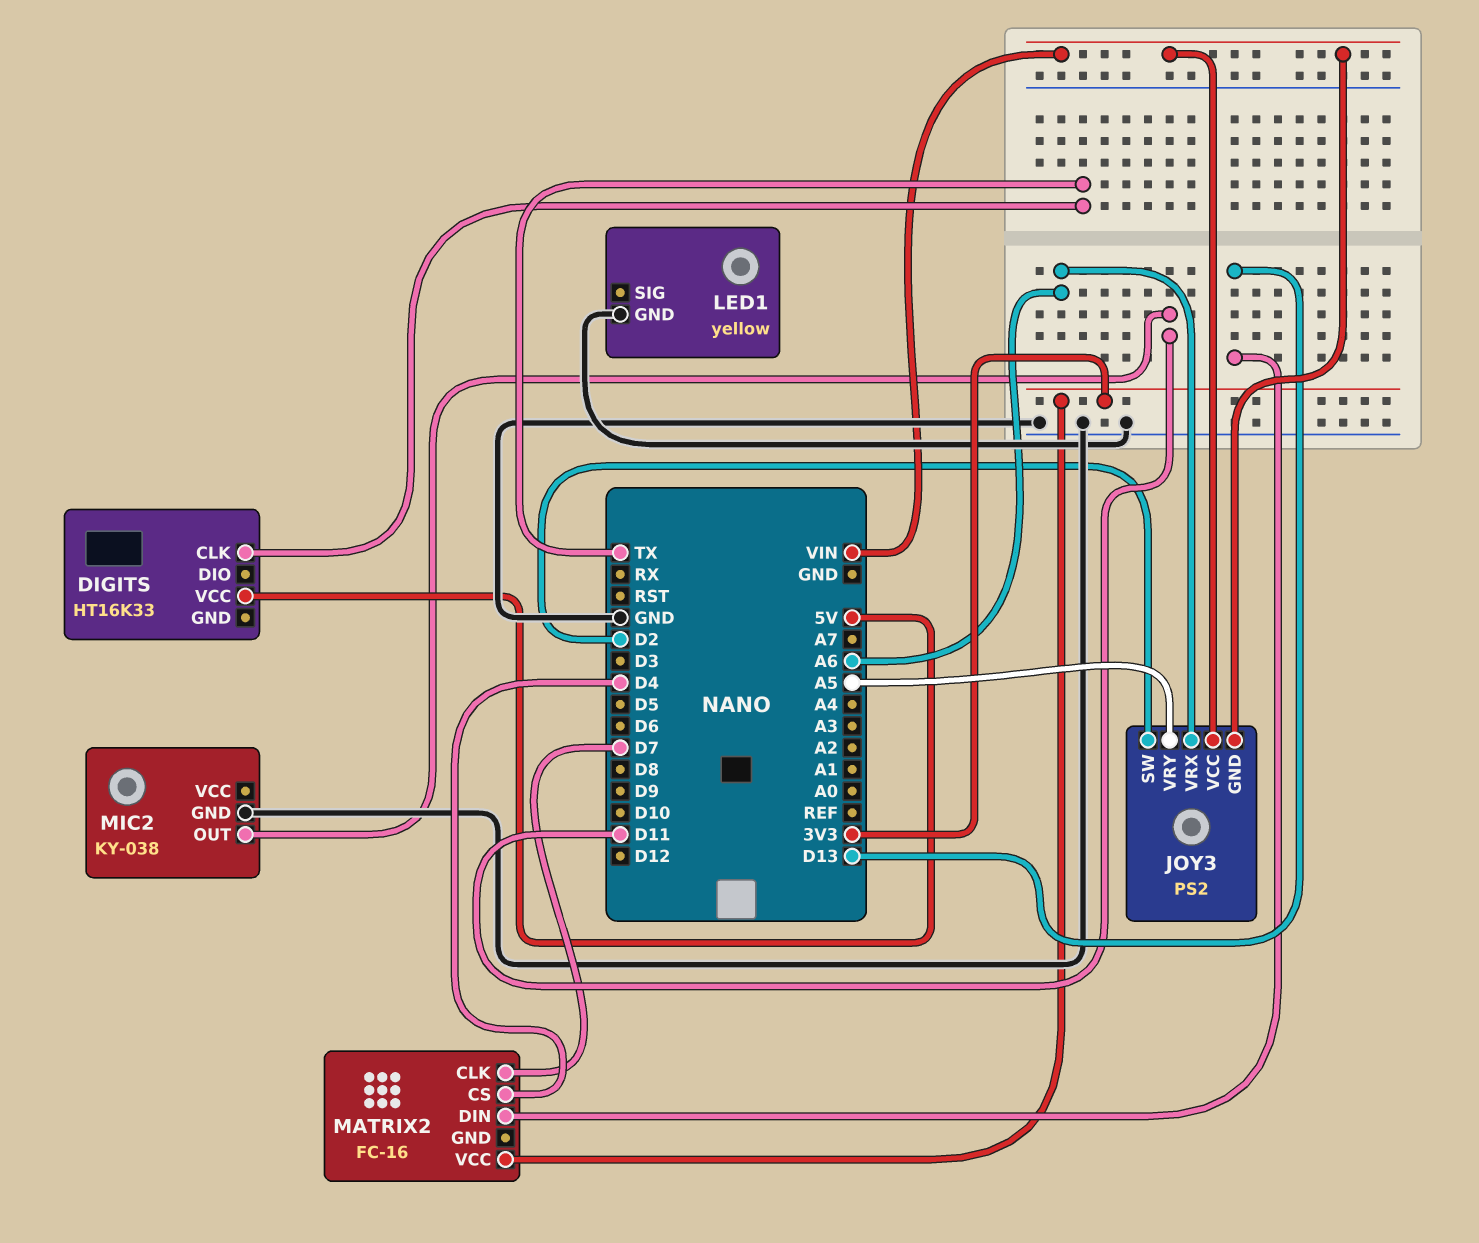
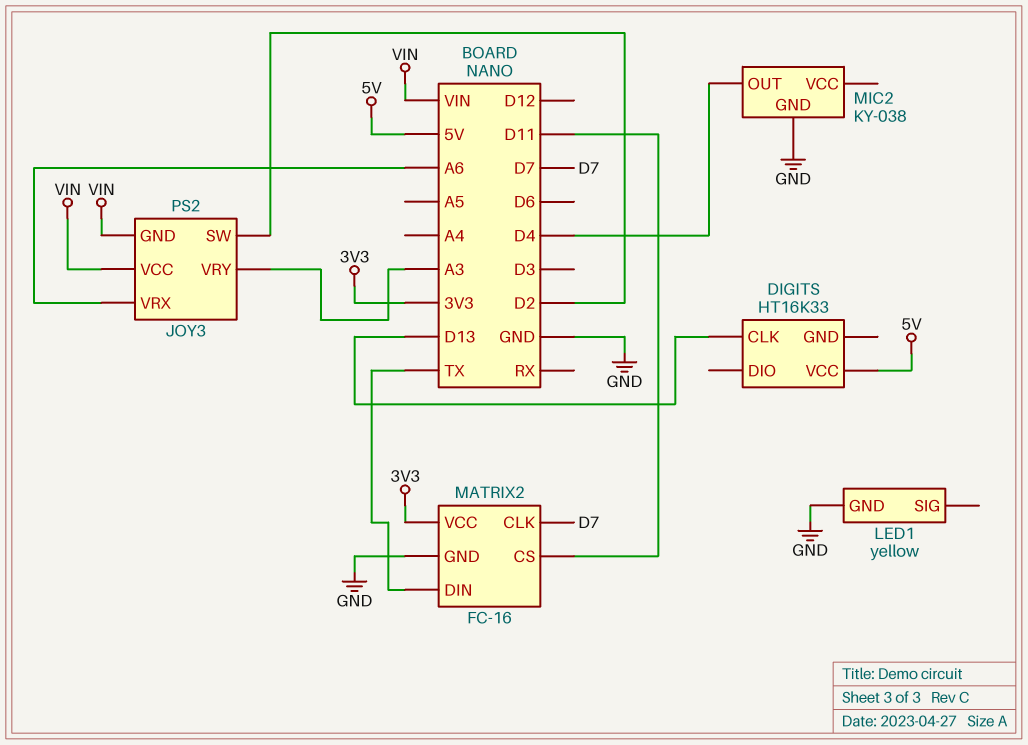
DIGITS pin CLK: TX -> D13
JOY3 pin VRY: A5 -> A3
MATRIX2 pin CS: D4 -> D11
MATRIX2 pin DIN: D13 -> TX
MATRIX2 pin GND: none -> GND
MIC2 pin OUT: D11 -> D4

